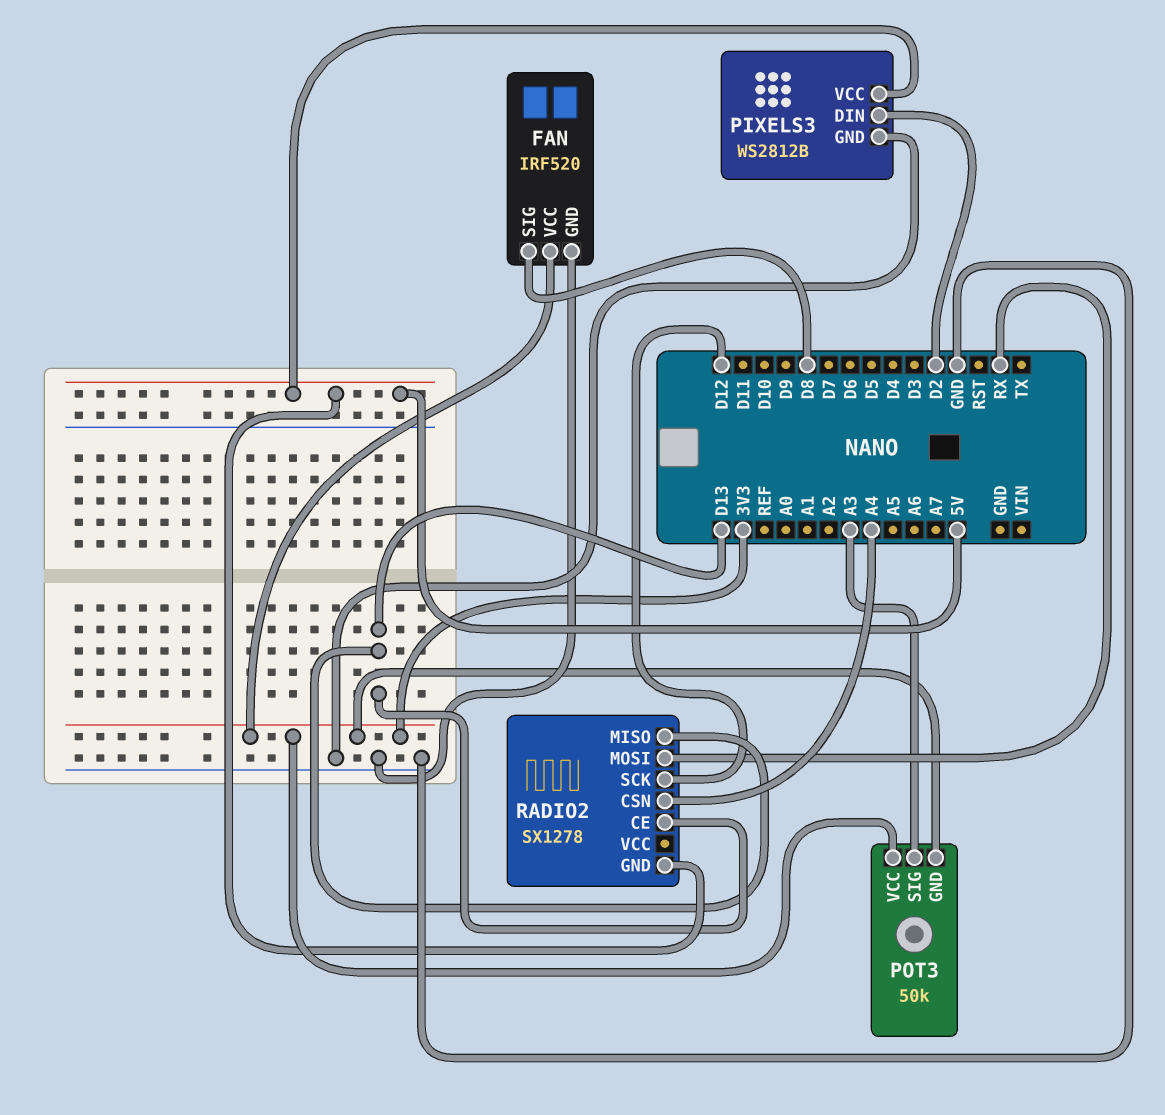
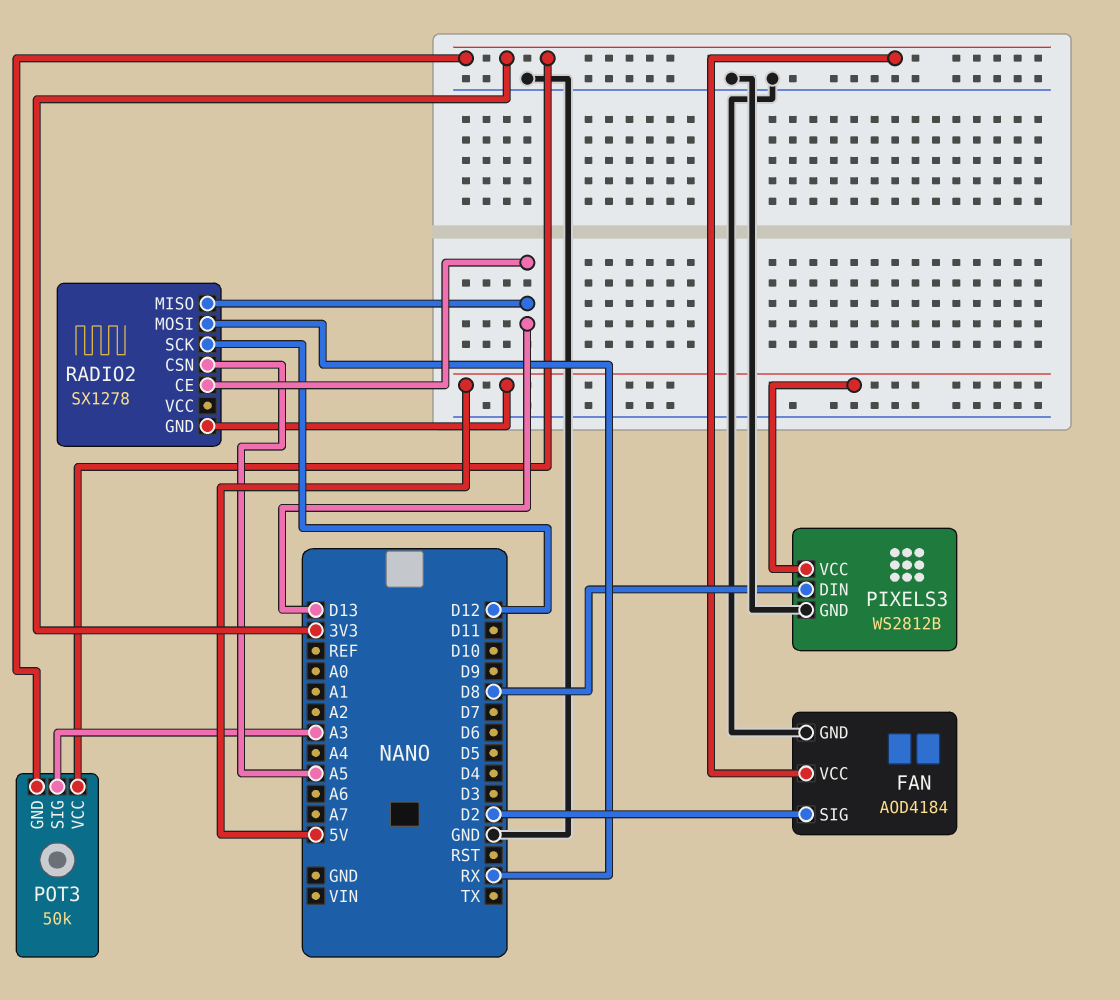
FAN: IRF520 -> AOD4184
FAN pin SIG: D8 -> D2
PIXELS3 pin DIN: D2 -> D8
RADIO2 pin CSN: A4 -> A5

